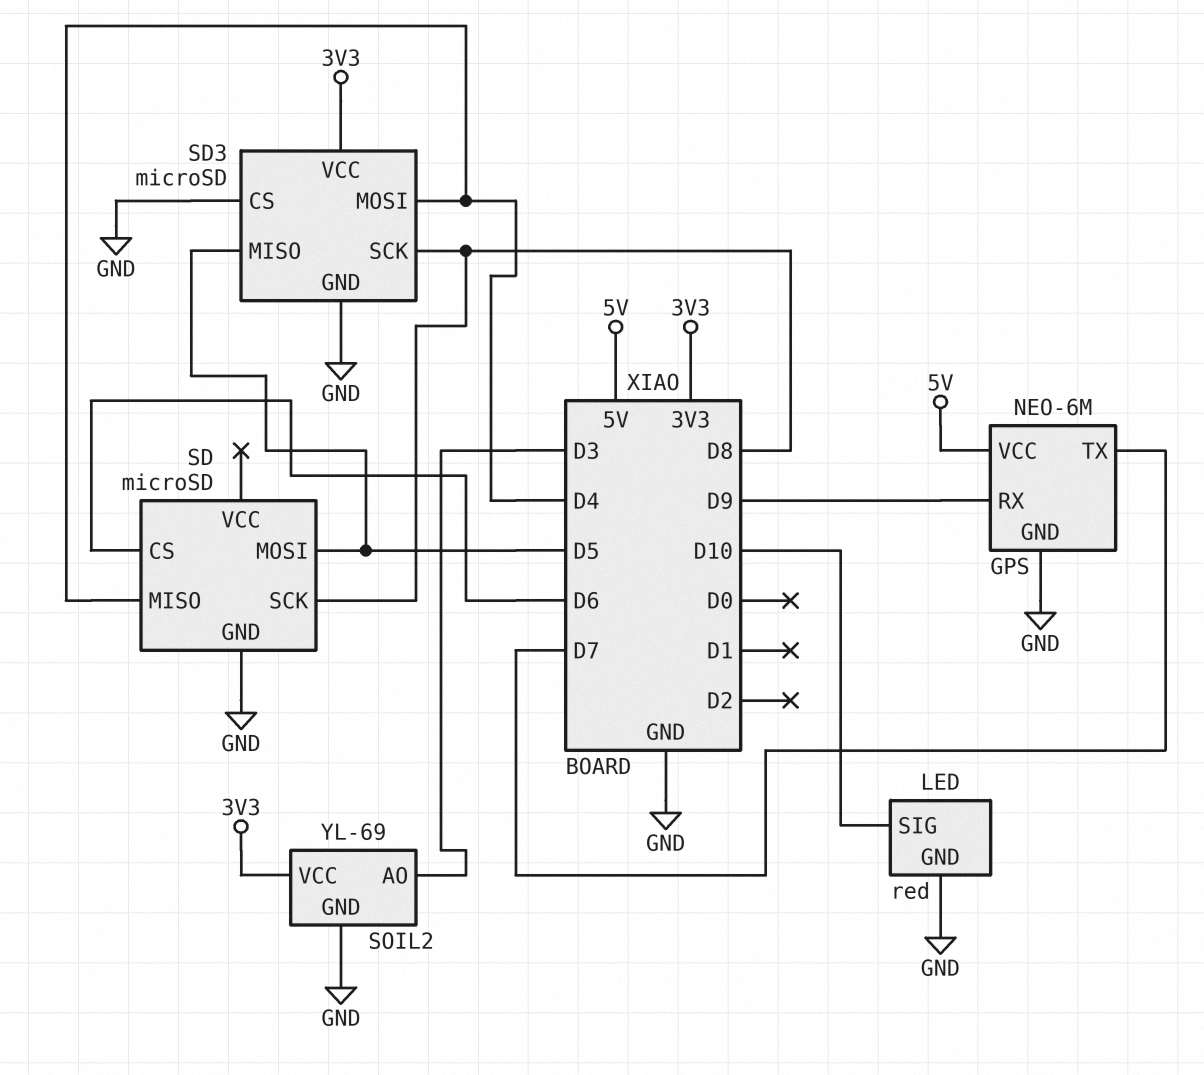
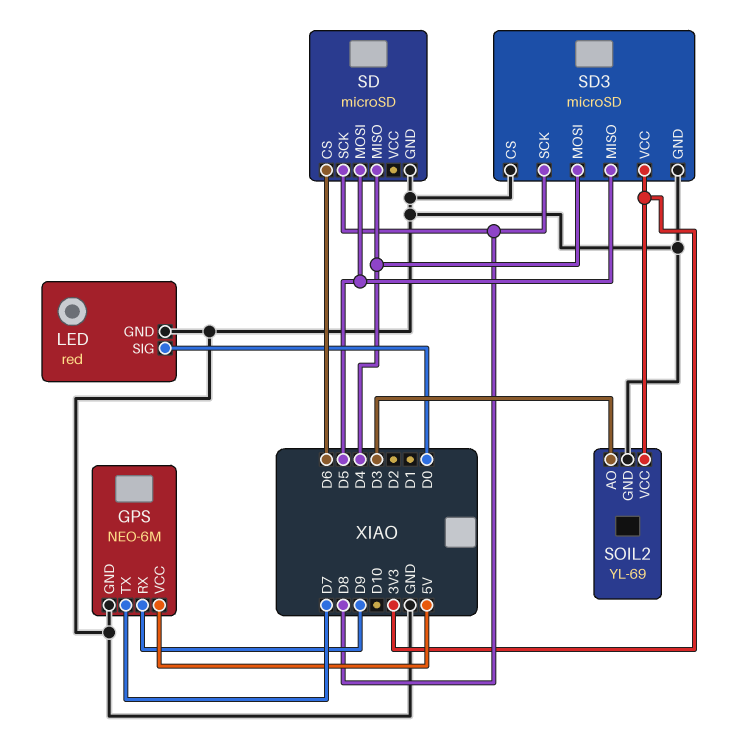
LED pin SIG: D10 -> D0

